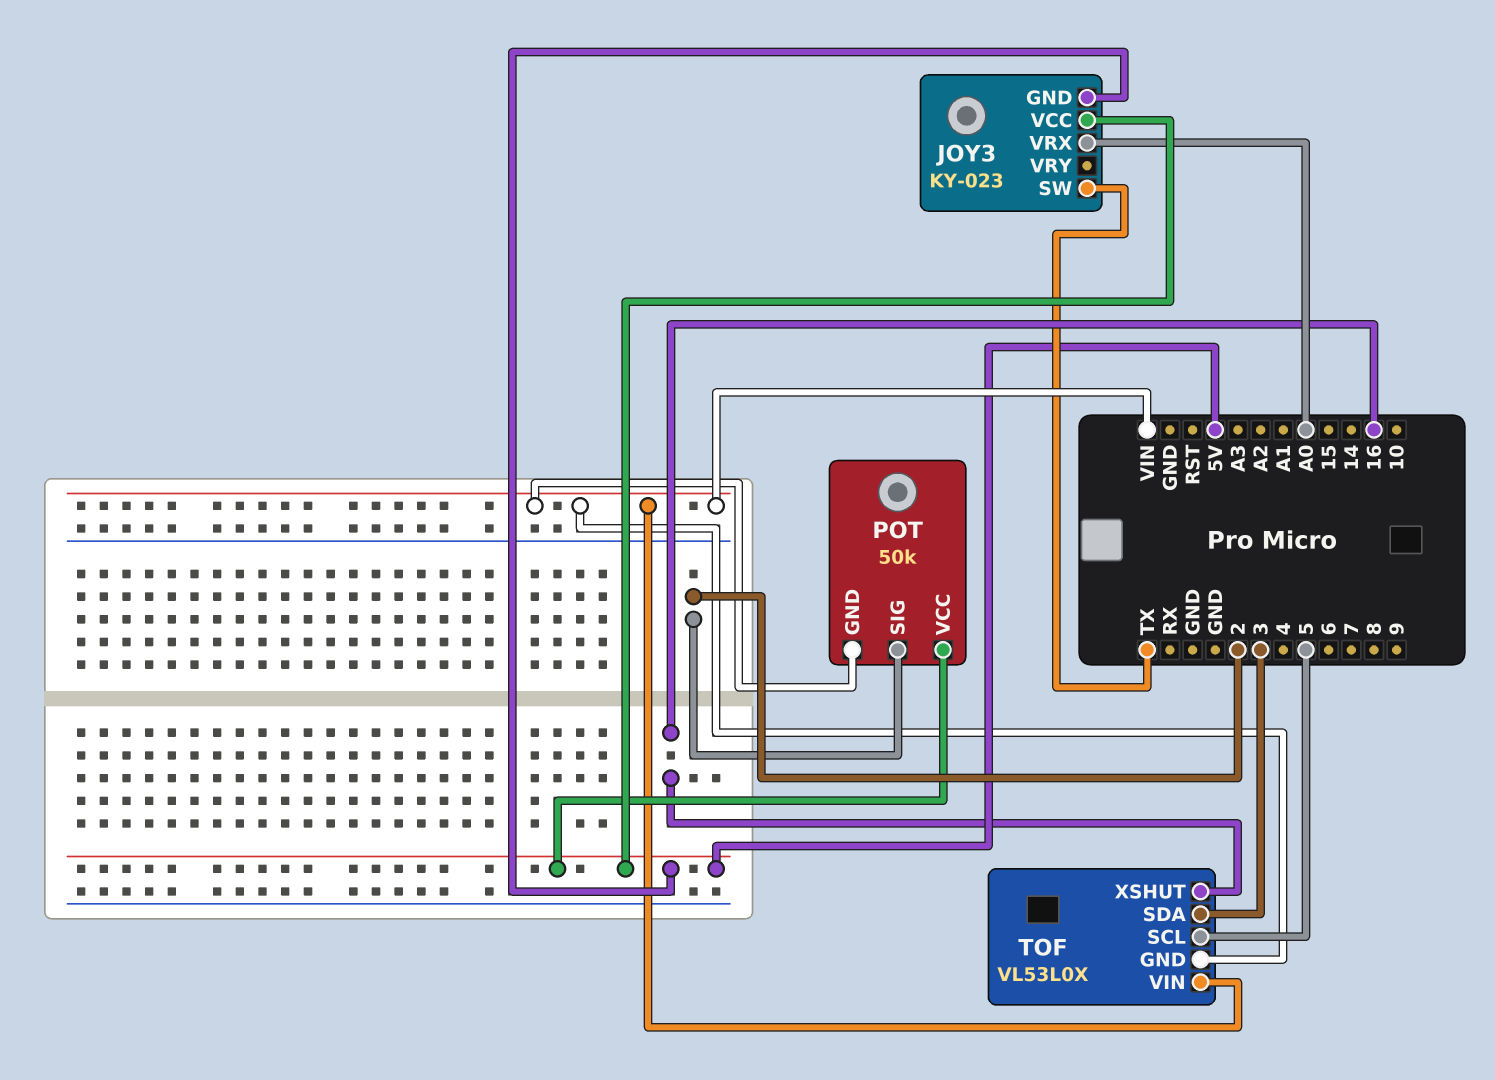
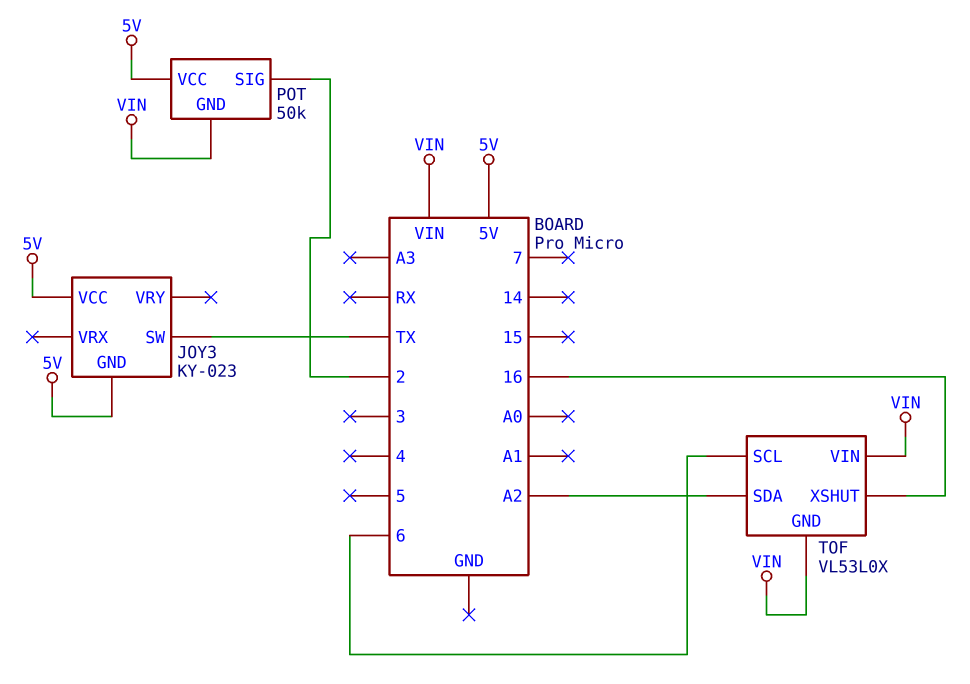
JOY3 pin VRX: A0 -> none
TOF pin SCL: 5 -> 6
TOF pin SDA: 3 -> A2

